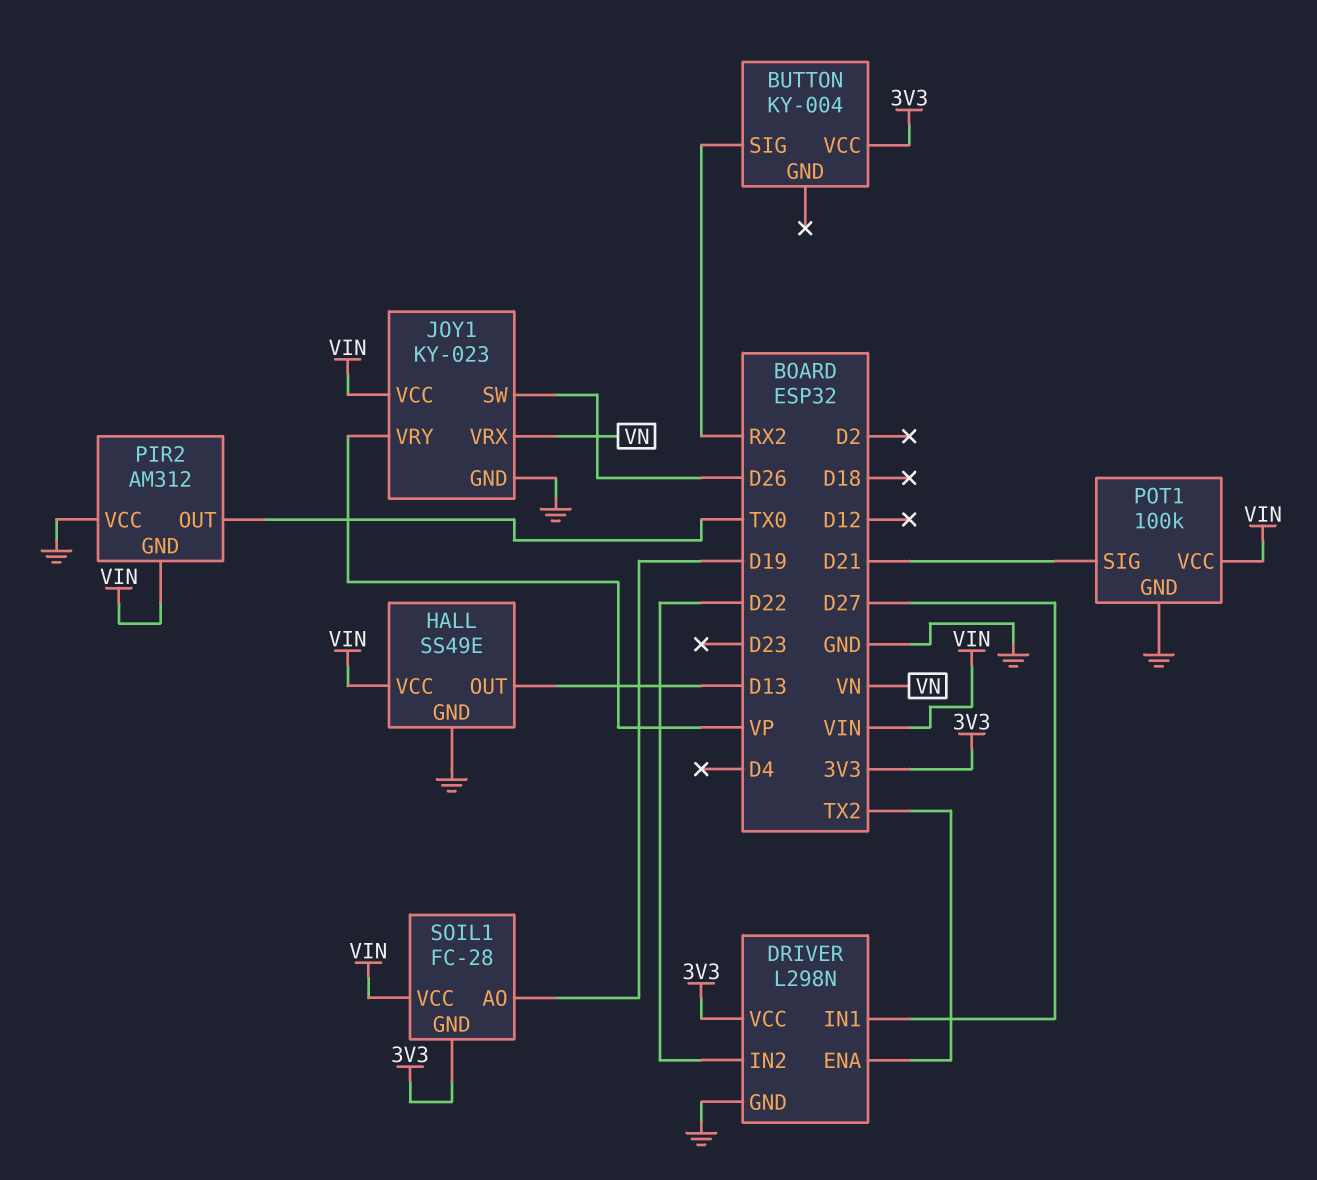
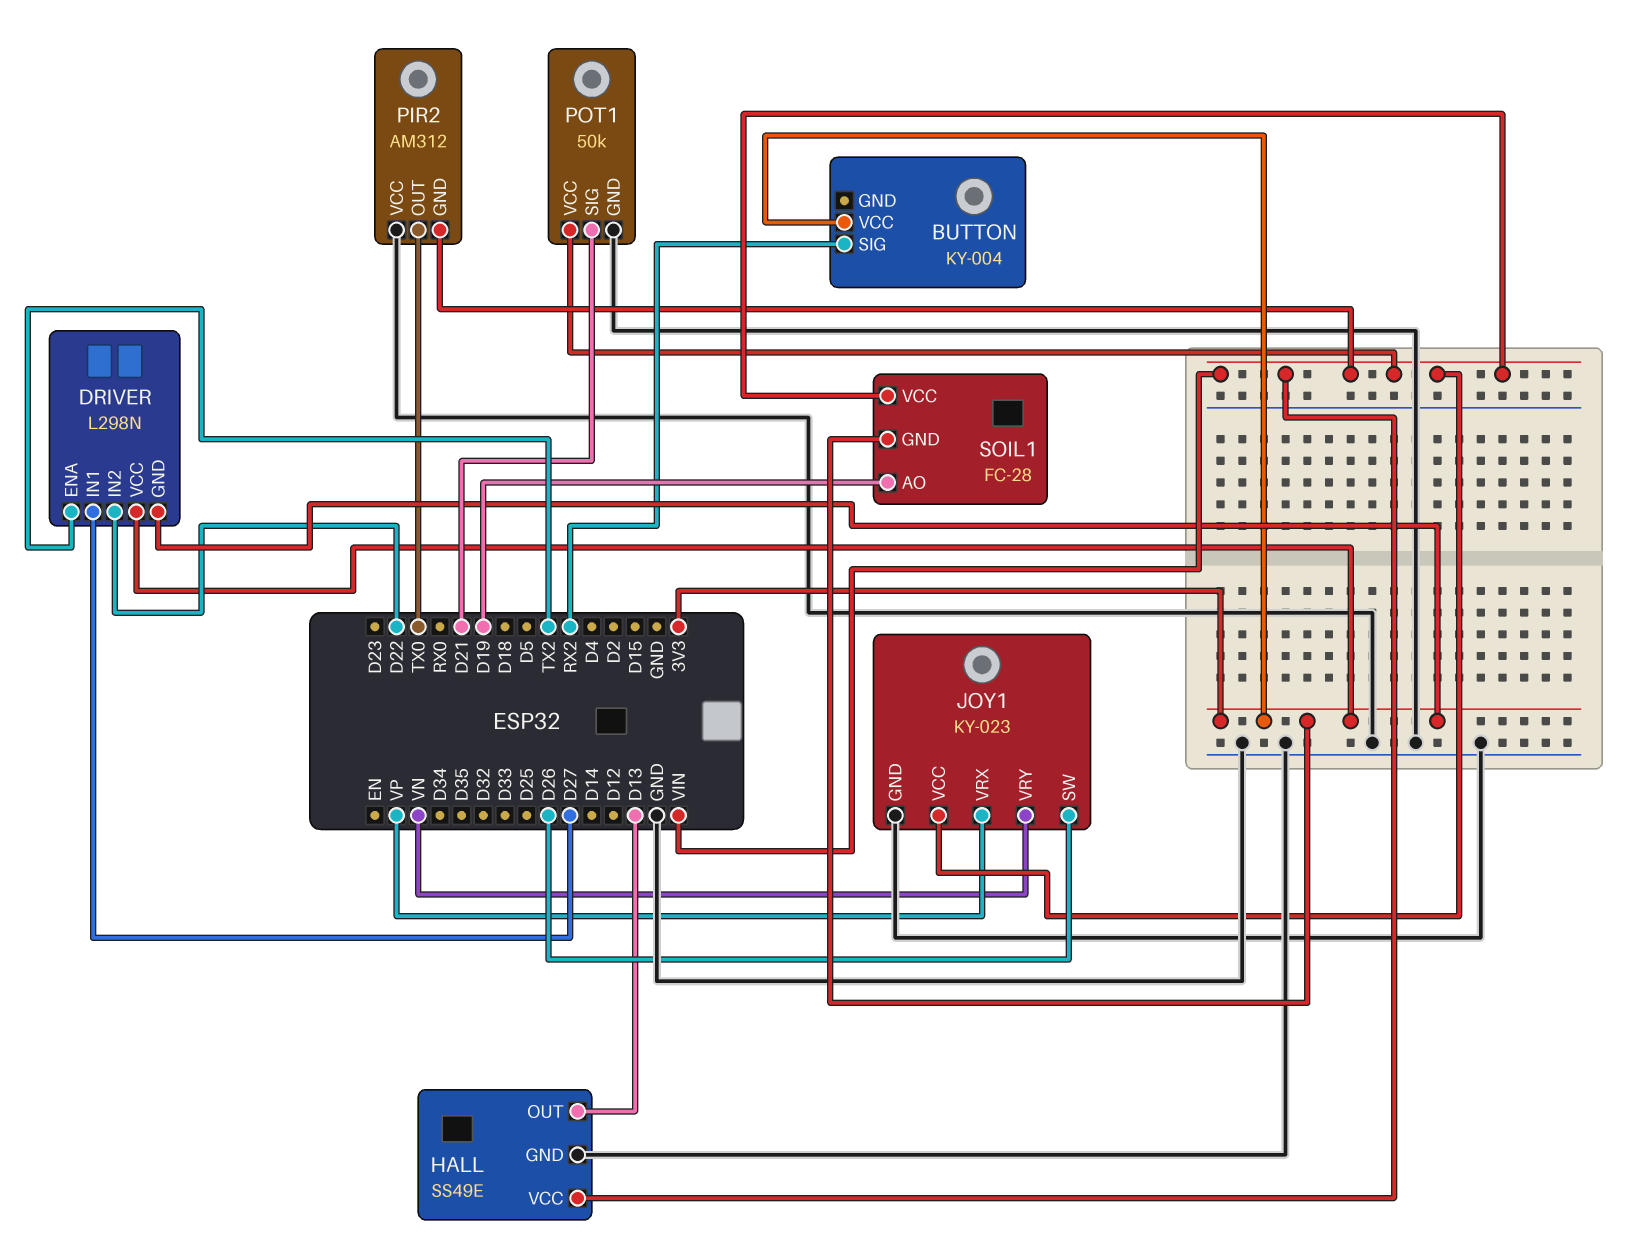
DRIVER pin GND: GND -> 3V3
JOY1 pin VRX: VN -> VP
JOY1 pin VRY: VP -> VN
POT1: 100k -> 50k

